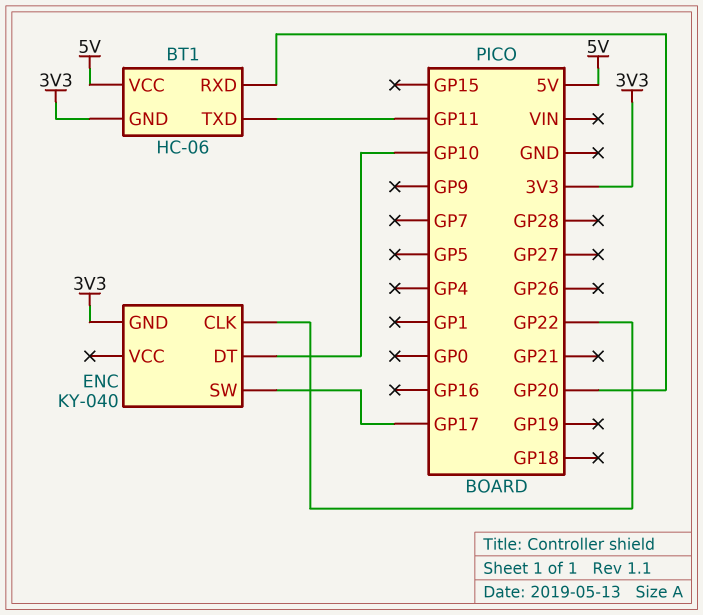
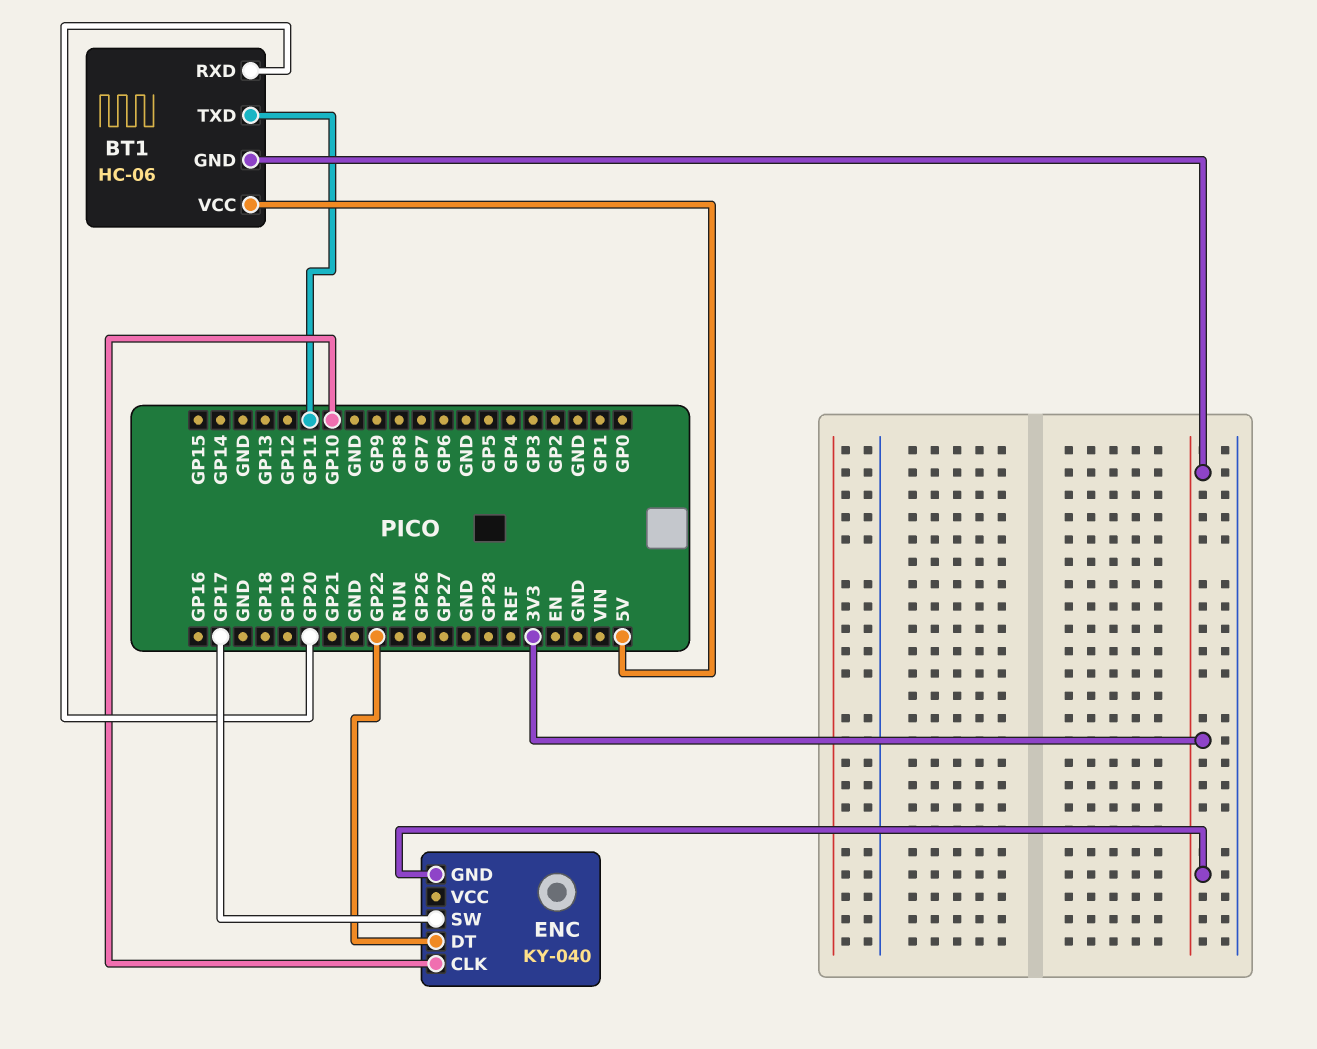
ENC pin CLK: GP22 -> GP10
ENC pin DT: GP10 -> GP22

